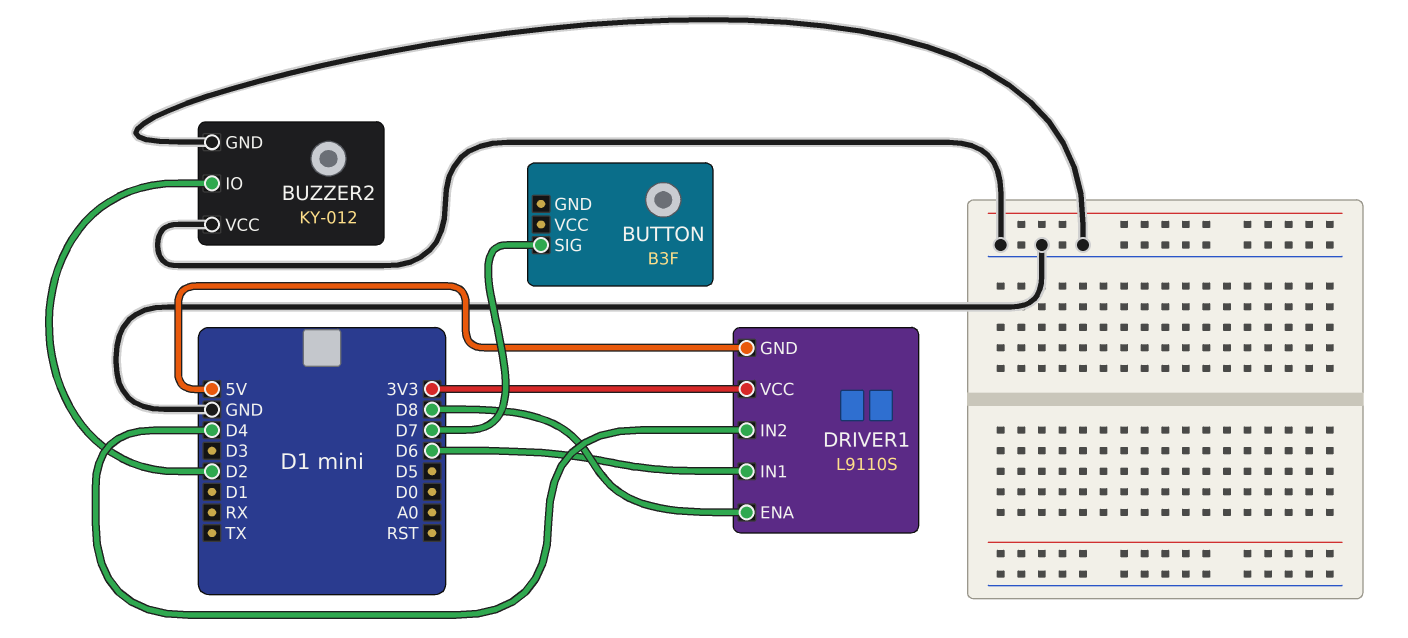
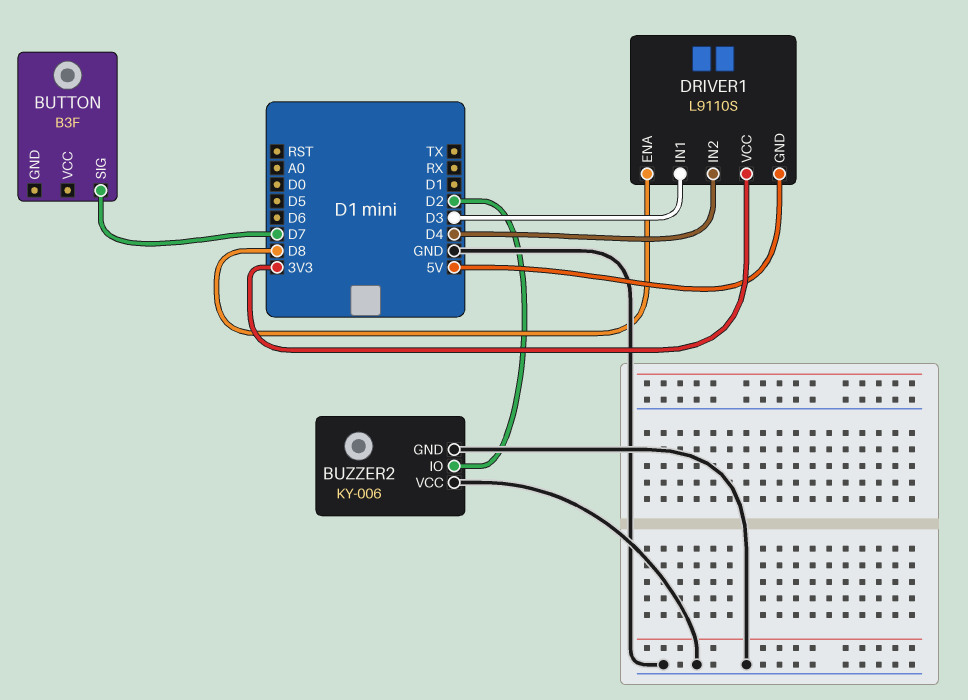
BUZZER2: KY-012 -> KY-006
DRIVER1 pin IN1: D6 -> D3

